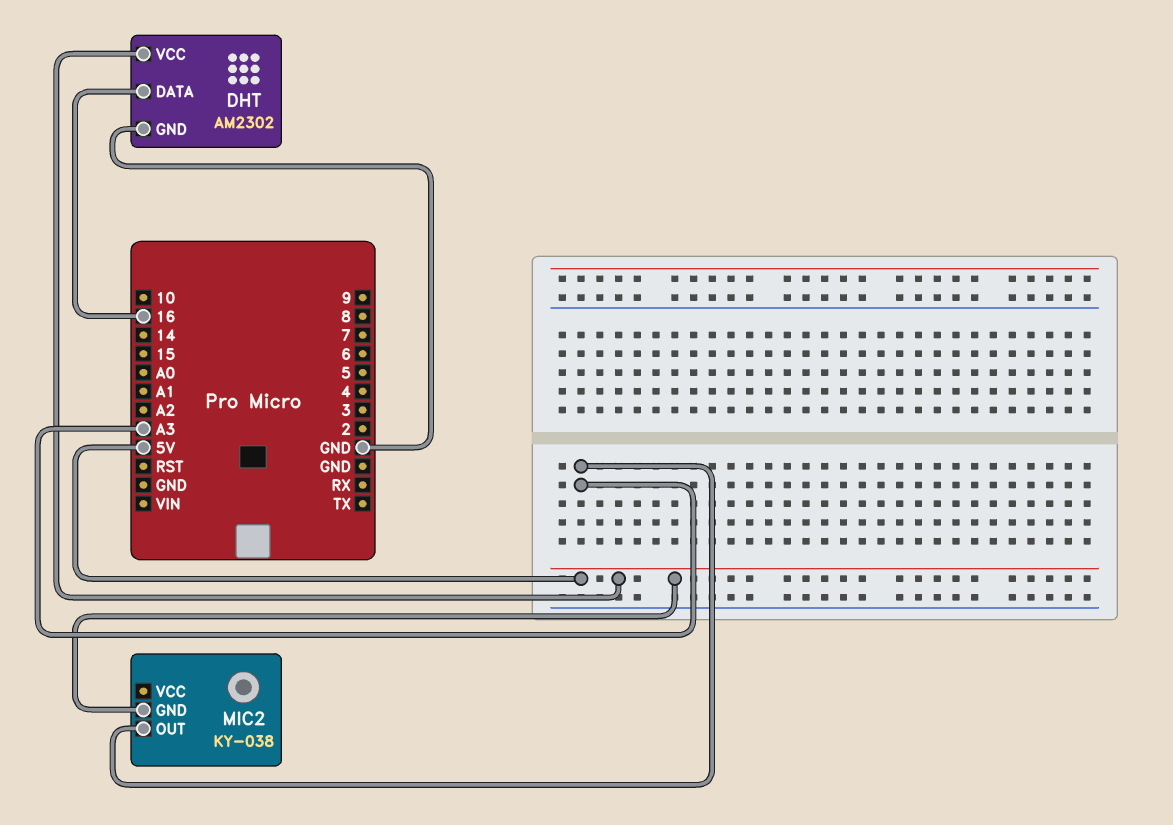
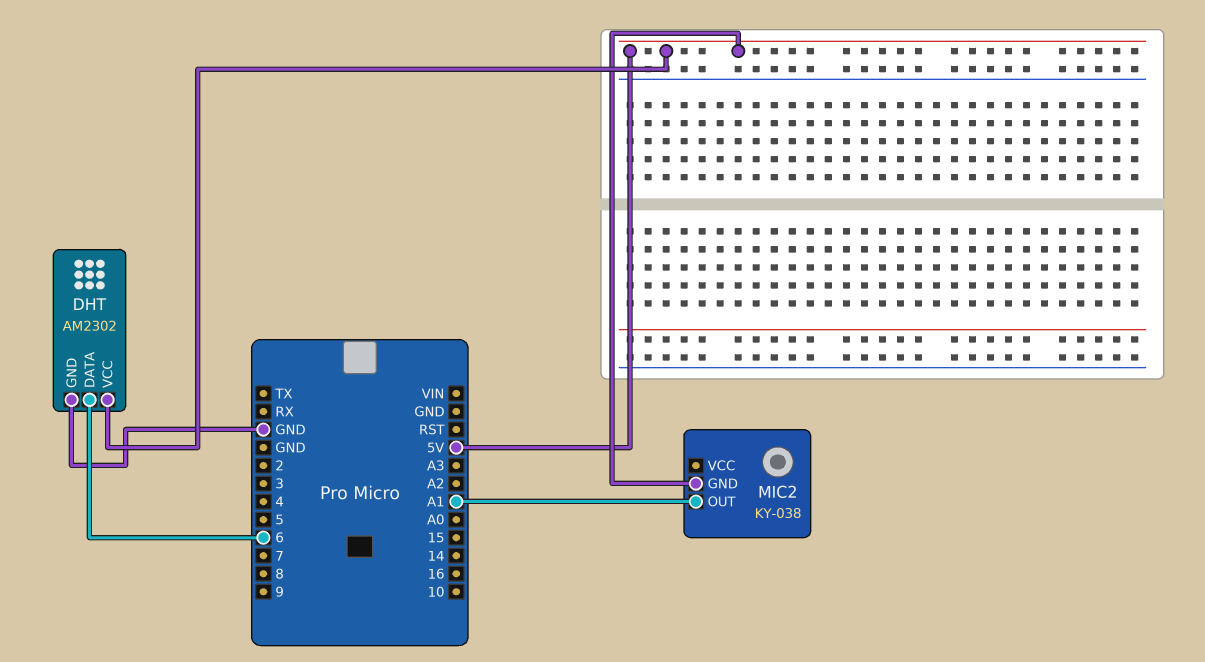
DHT pin DATA: 16 -> 6
MIC2 pin OUT: A3 -> A1

